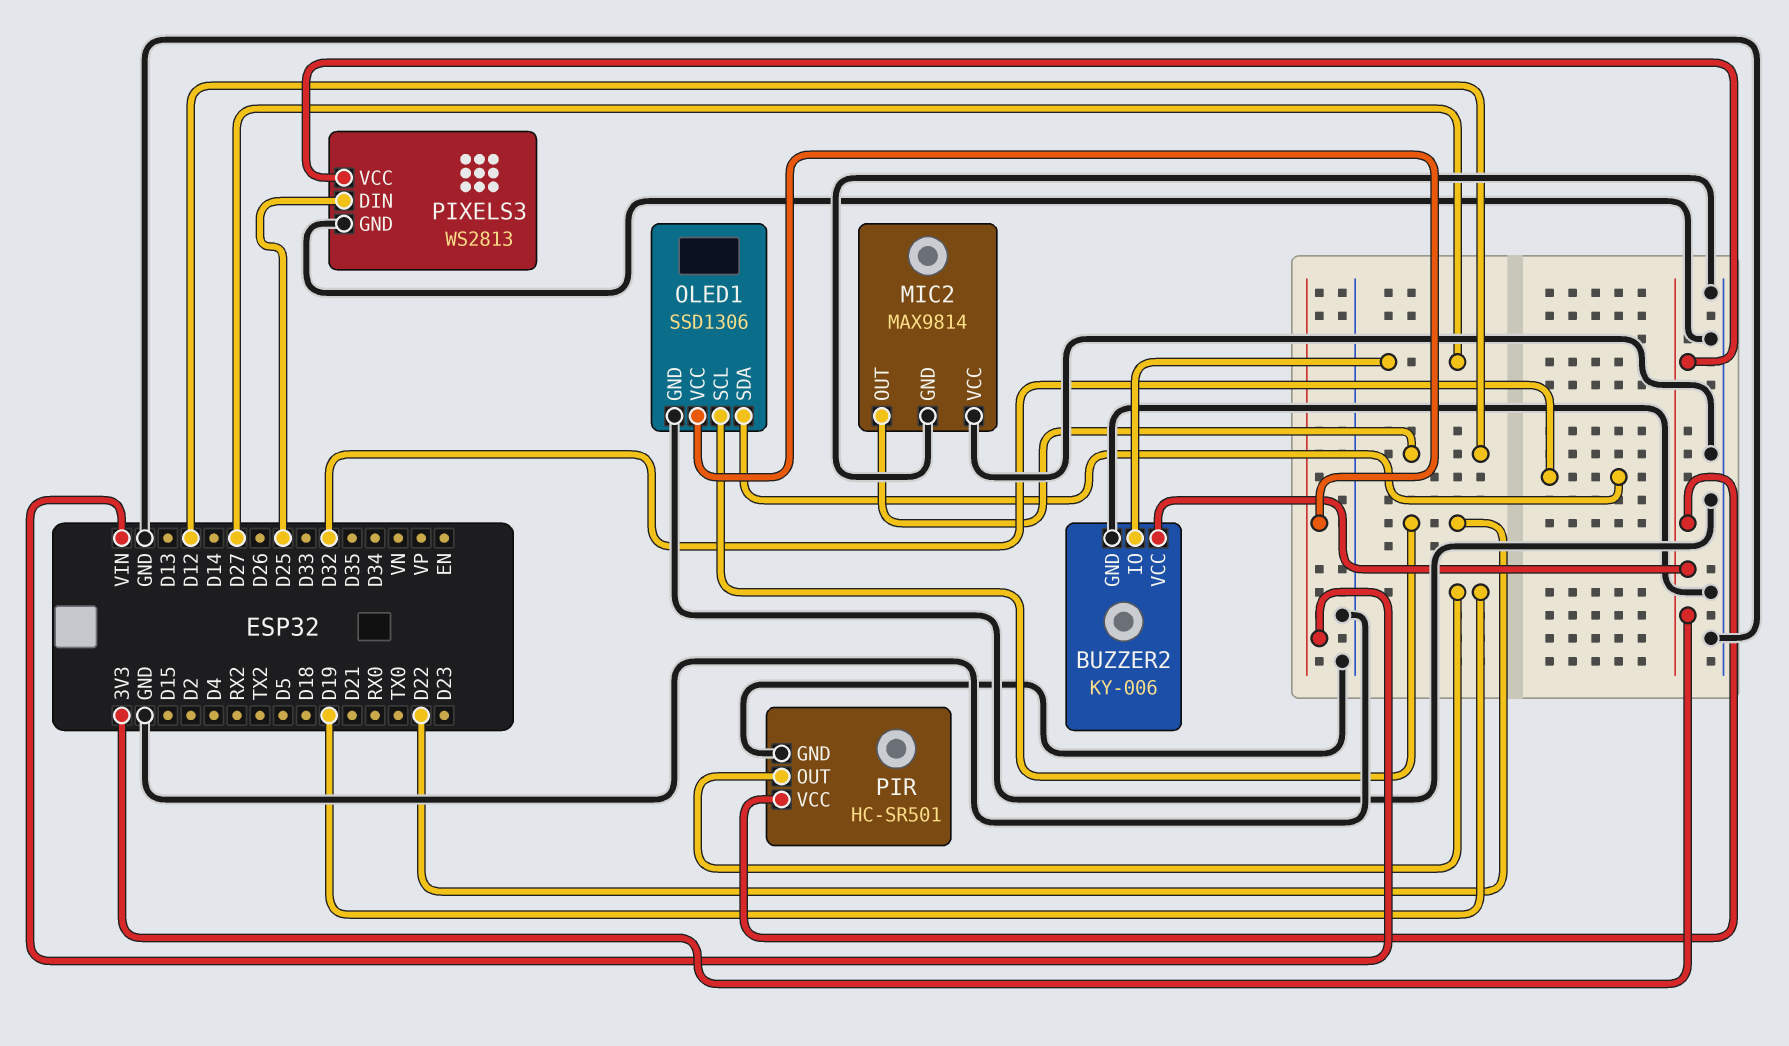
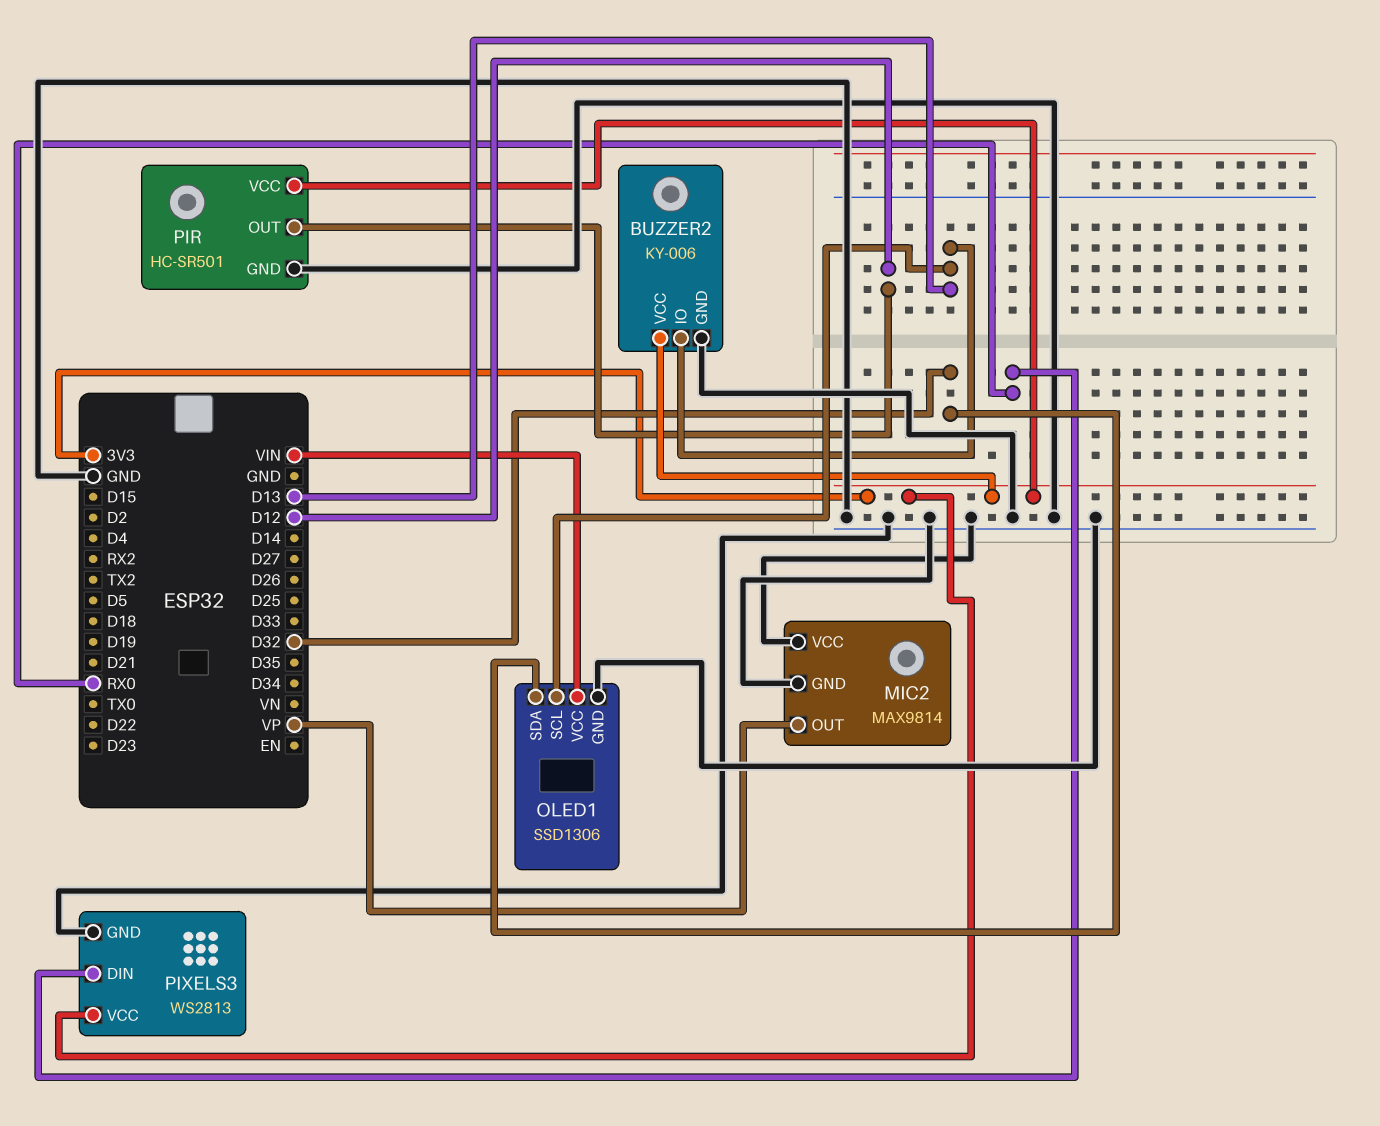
BUZZER2 pin IO: D27 -> D13
MIC2 pin OUT: D12 -> VP
OLED1 pin SCL: D22 -> D13
PIR pin OUT: D19 -> D12
PIXELS3 pin DIN: D25 -> RX0

